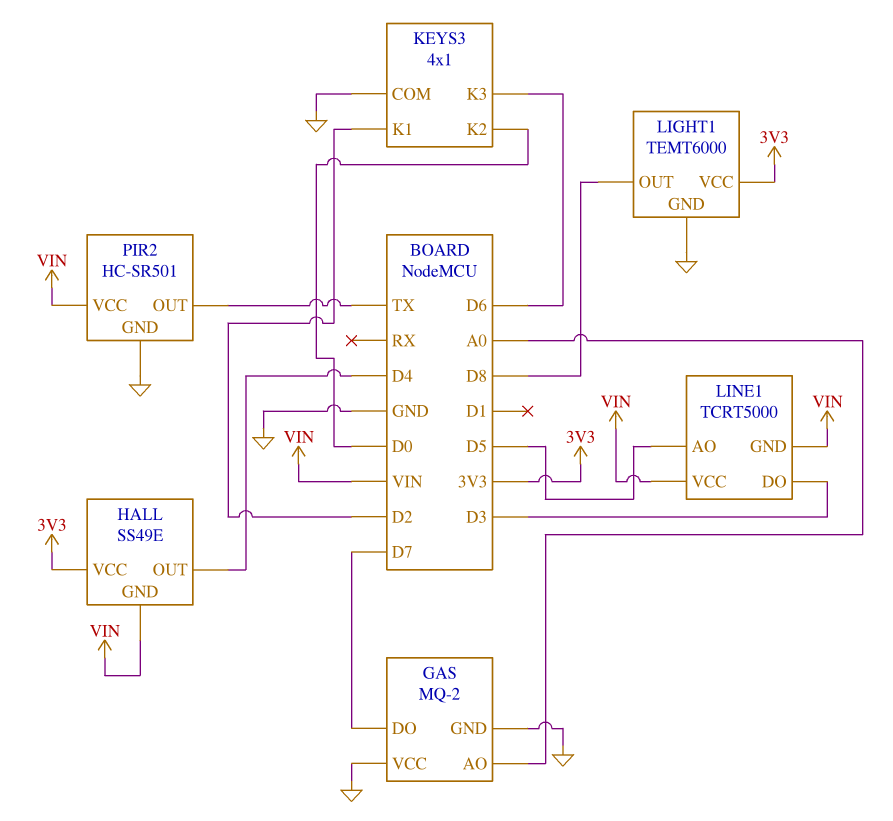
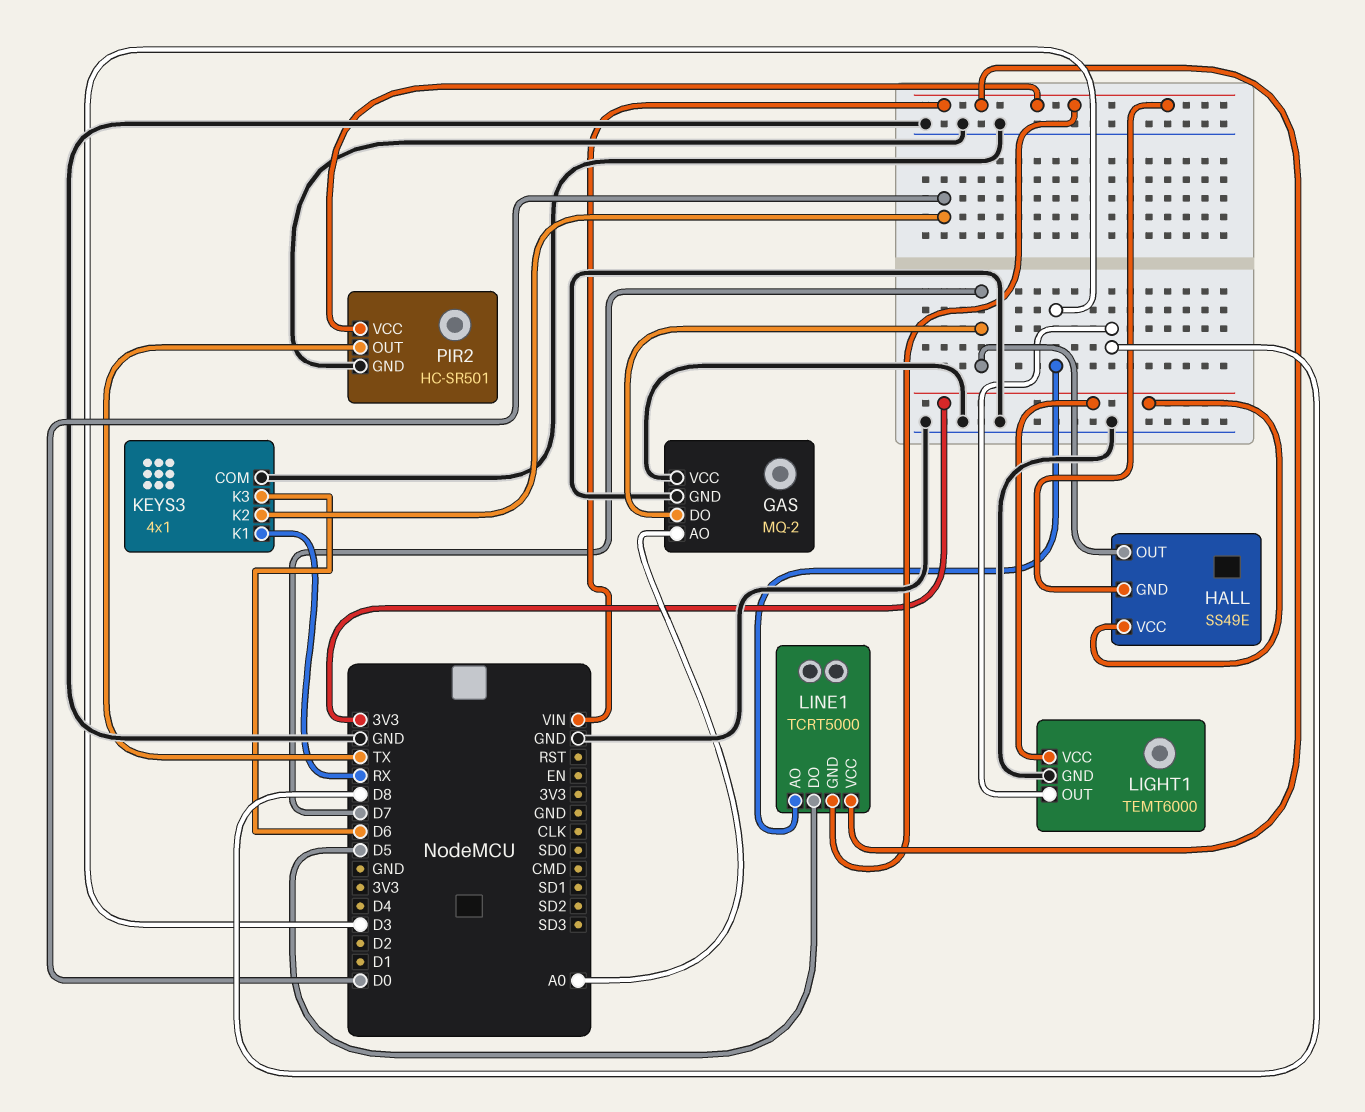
HALL pin OUT: D4 -> D7
KEYS3 pin K1: D2 -> RX
LINE1 pin AO: D5 -> D3
LINE1 pin DO: D3 -> D5

